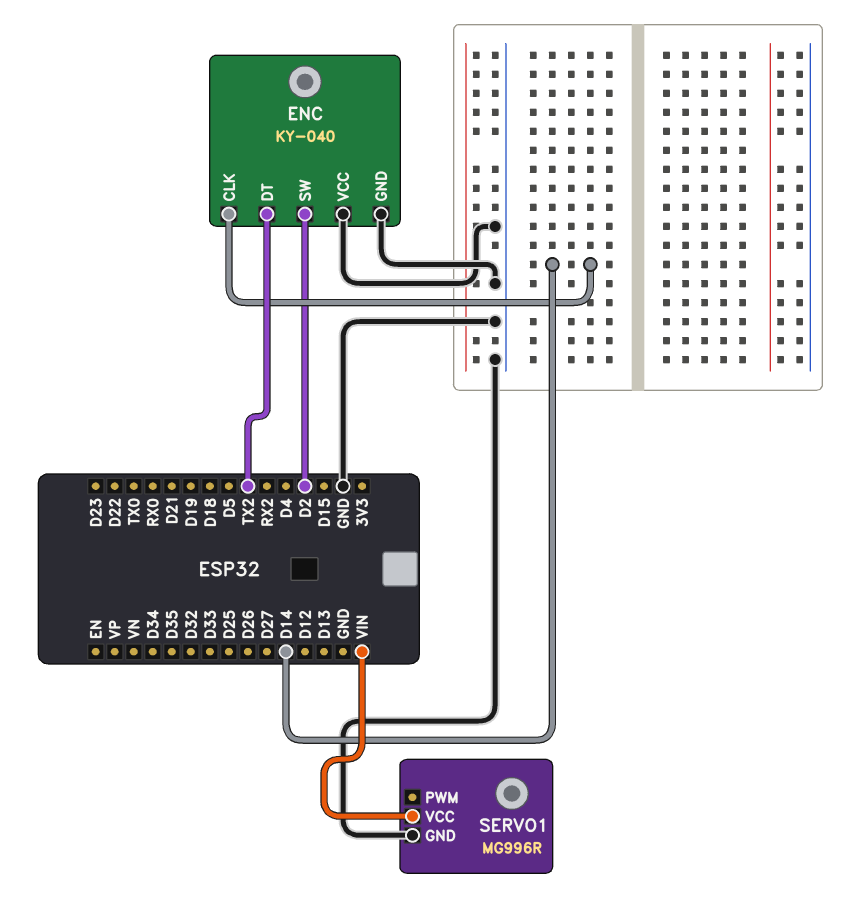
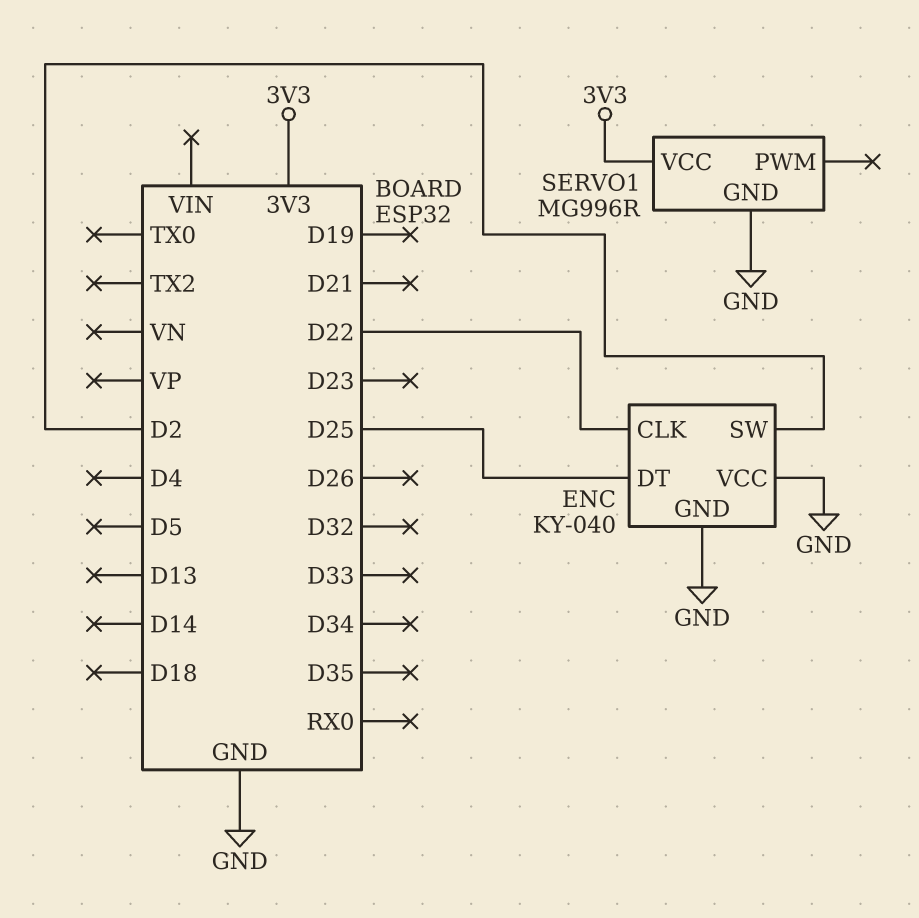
ENC pin CLK: D14 -> D22
ENC pin DT: TX2 -> D25
SERVO1 pin VCC: VIN -> 3V3

